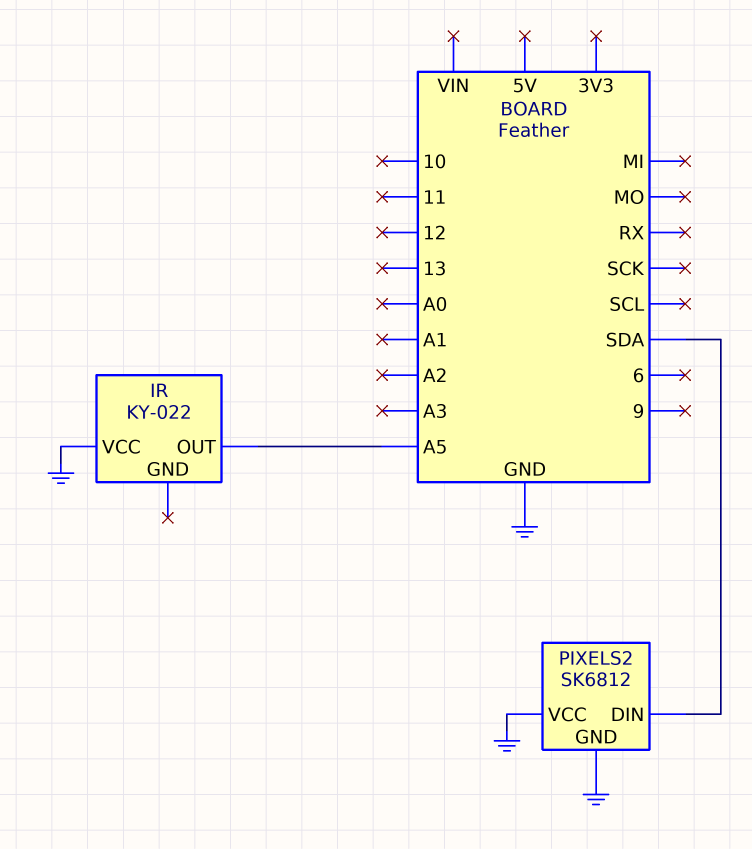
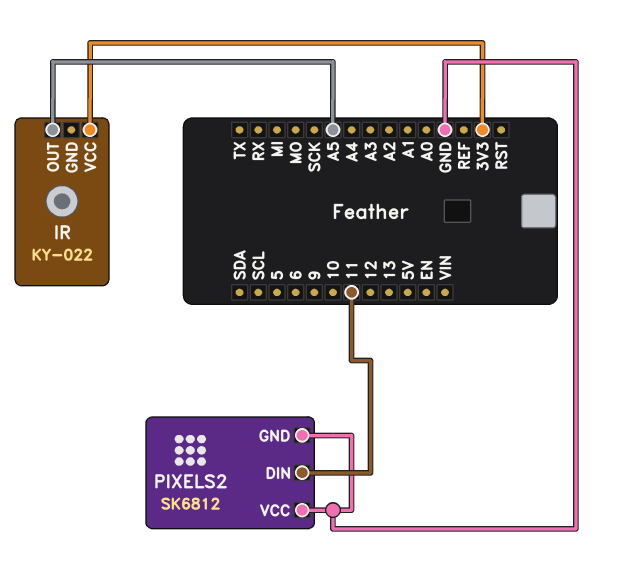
IR pin VCC: GND -> 3V3
PIXELS2 pin DIN: SDA -> 11

